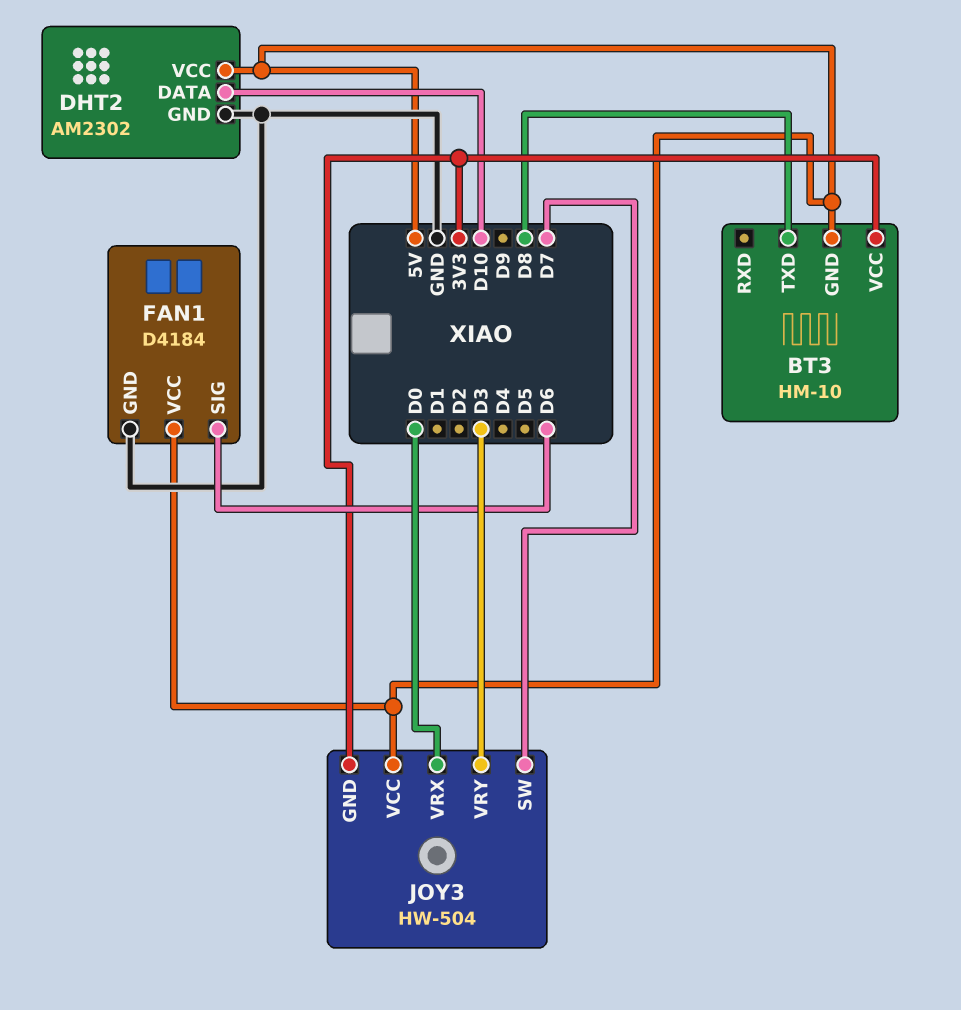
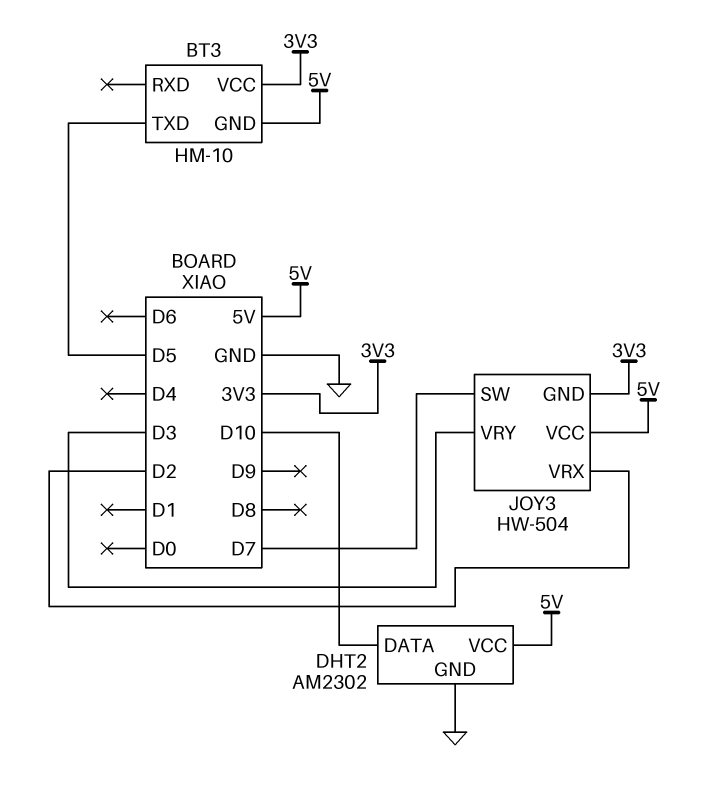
BT3 pin TXD: D8 -> D5
FAN1: D4184 -> none
FAN1 pin GND: GND -> none
FAN1 pin SIG: D6 -> none
FAN1 pin VCC: 5V -> none
JOY3 pin VRX: D0 -> D2

